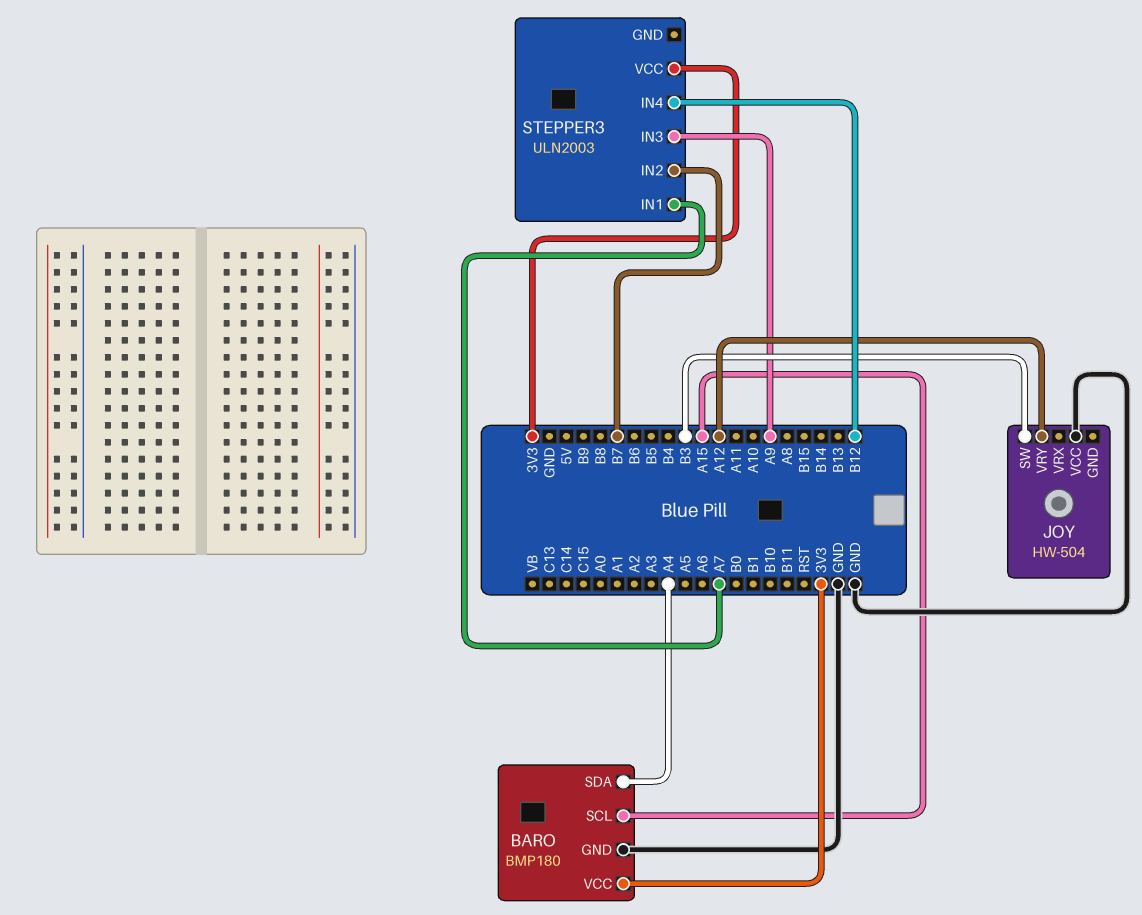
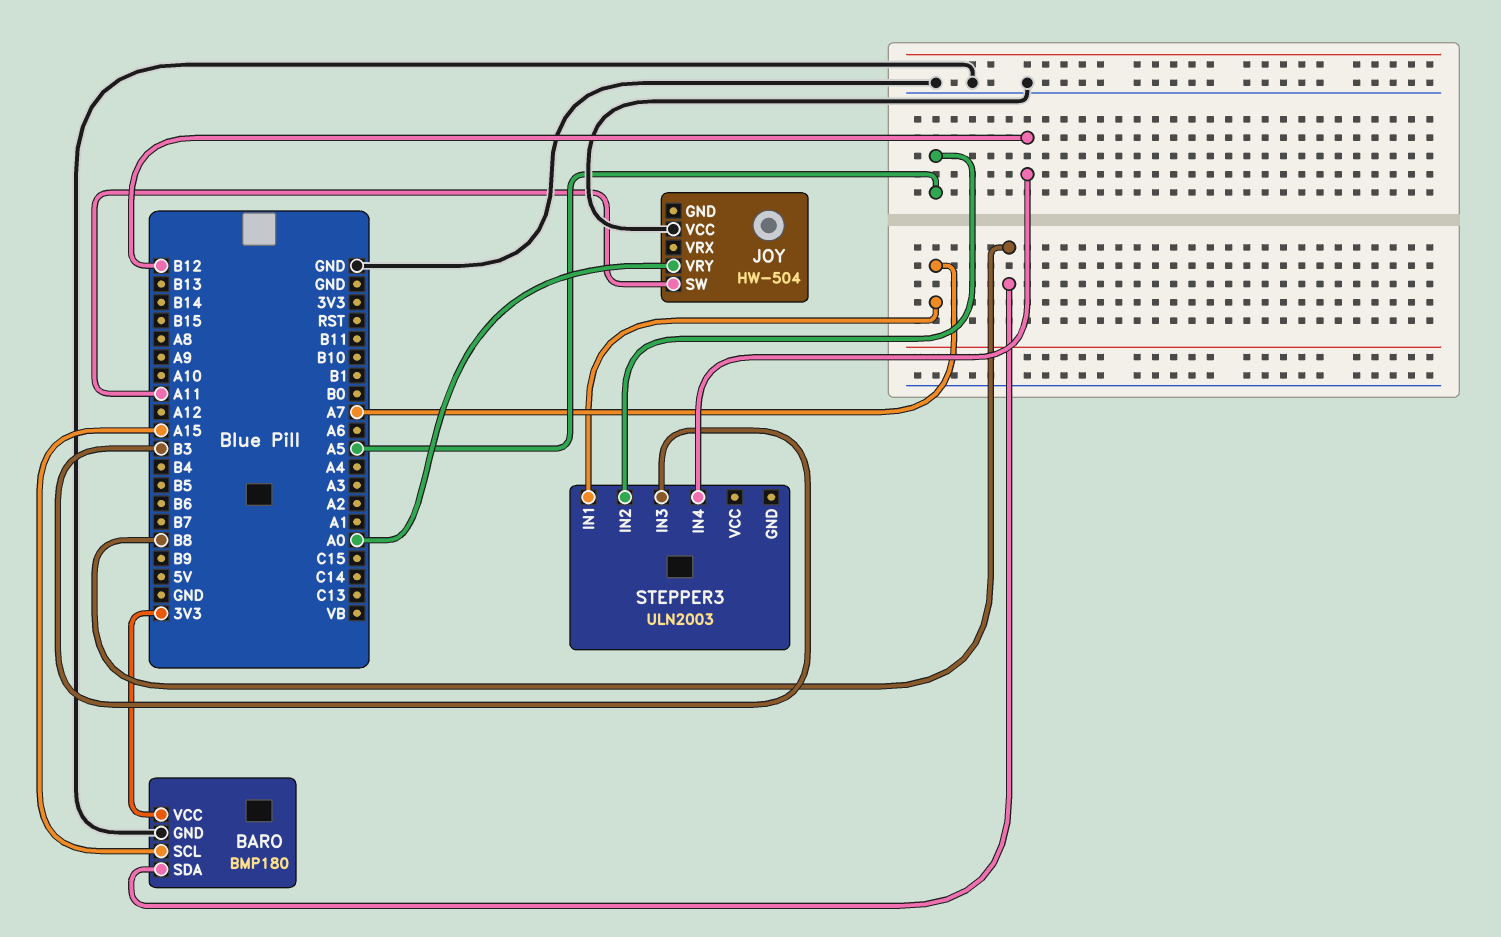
BARO pin SDA: A4 -> B8
JOY pin SW: B3 -> A11
JOY pin VRY: A12 -> A0
STEPPER3 pin IN2: B7 -> A5
STEPPER3 pin IN3: A9 -> B3
STEPPER3 pin VCC: 3V3 -> none

